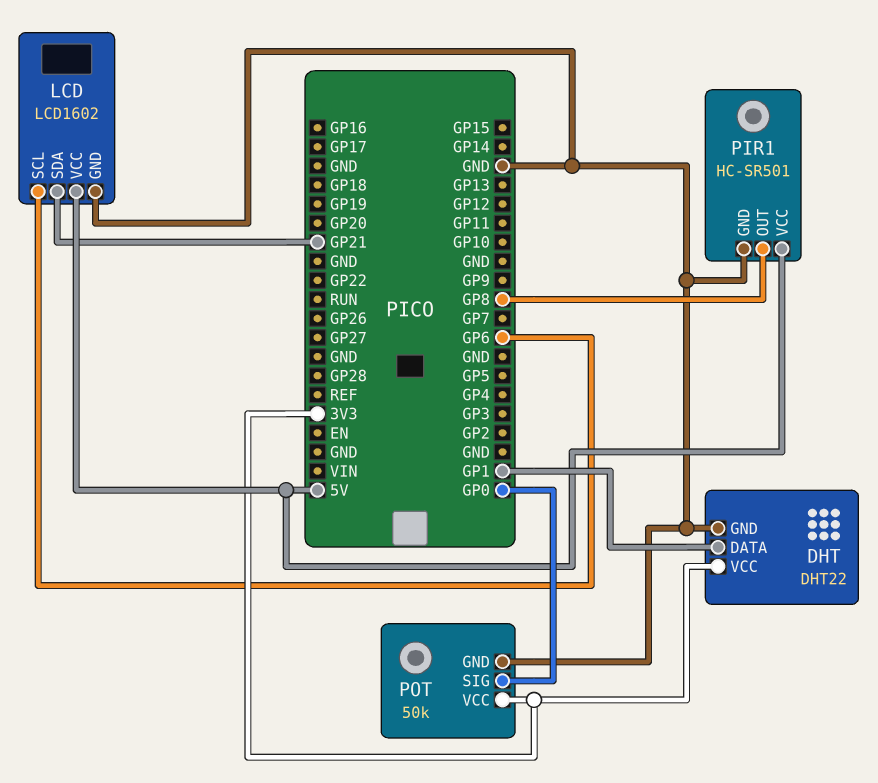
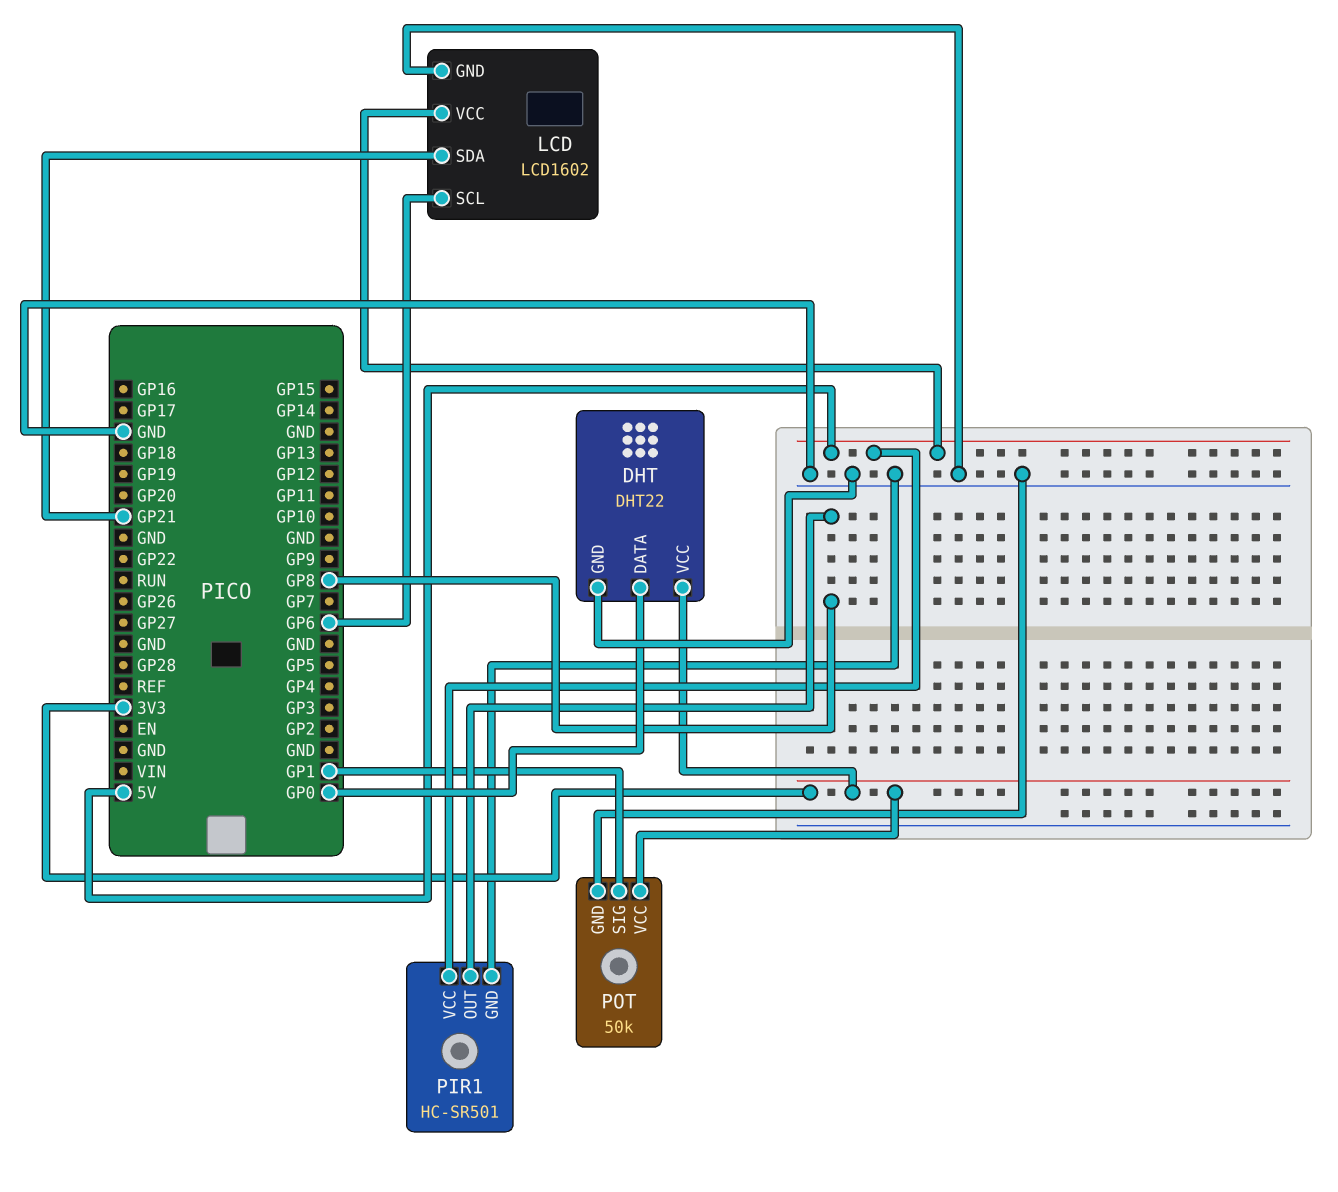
DHT pin DATA: GP1 -> GP0
POT pin SIG: GP0 -> GP1

